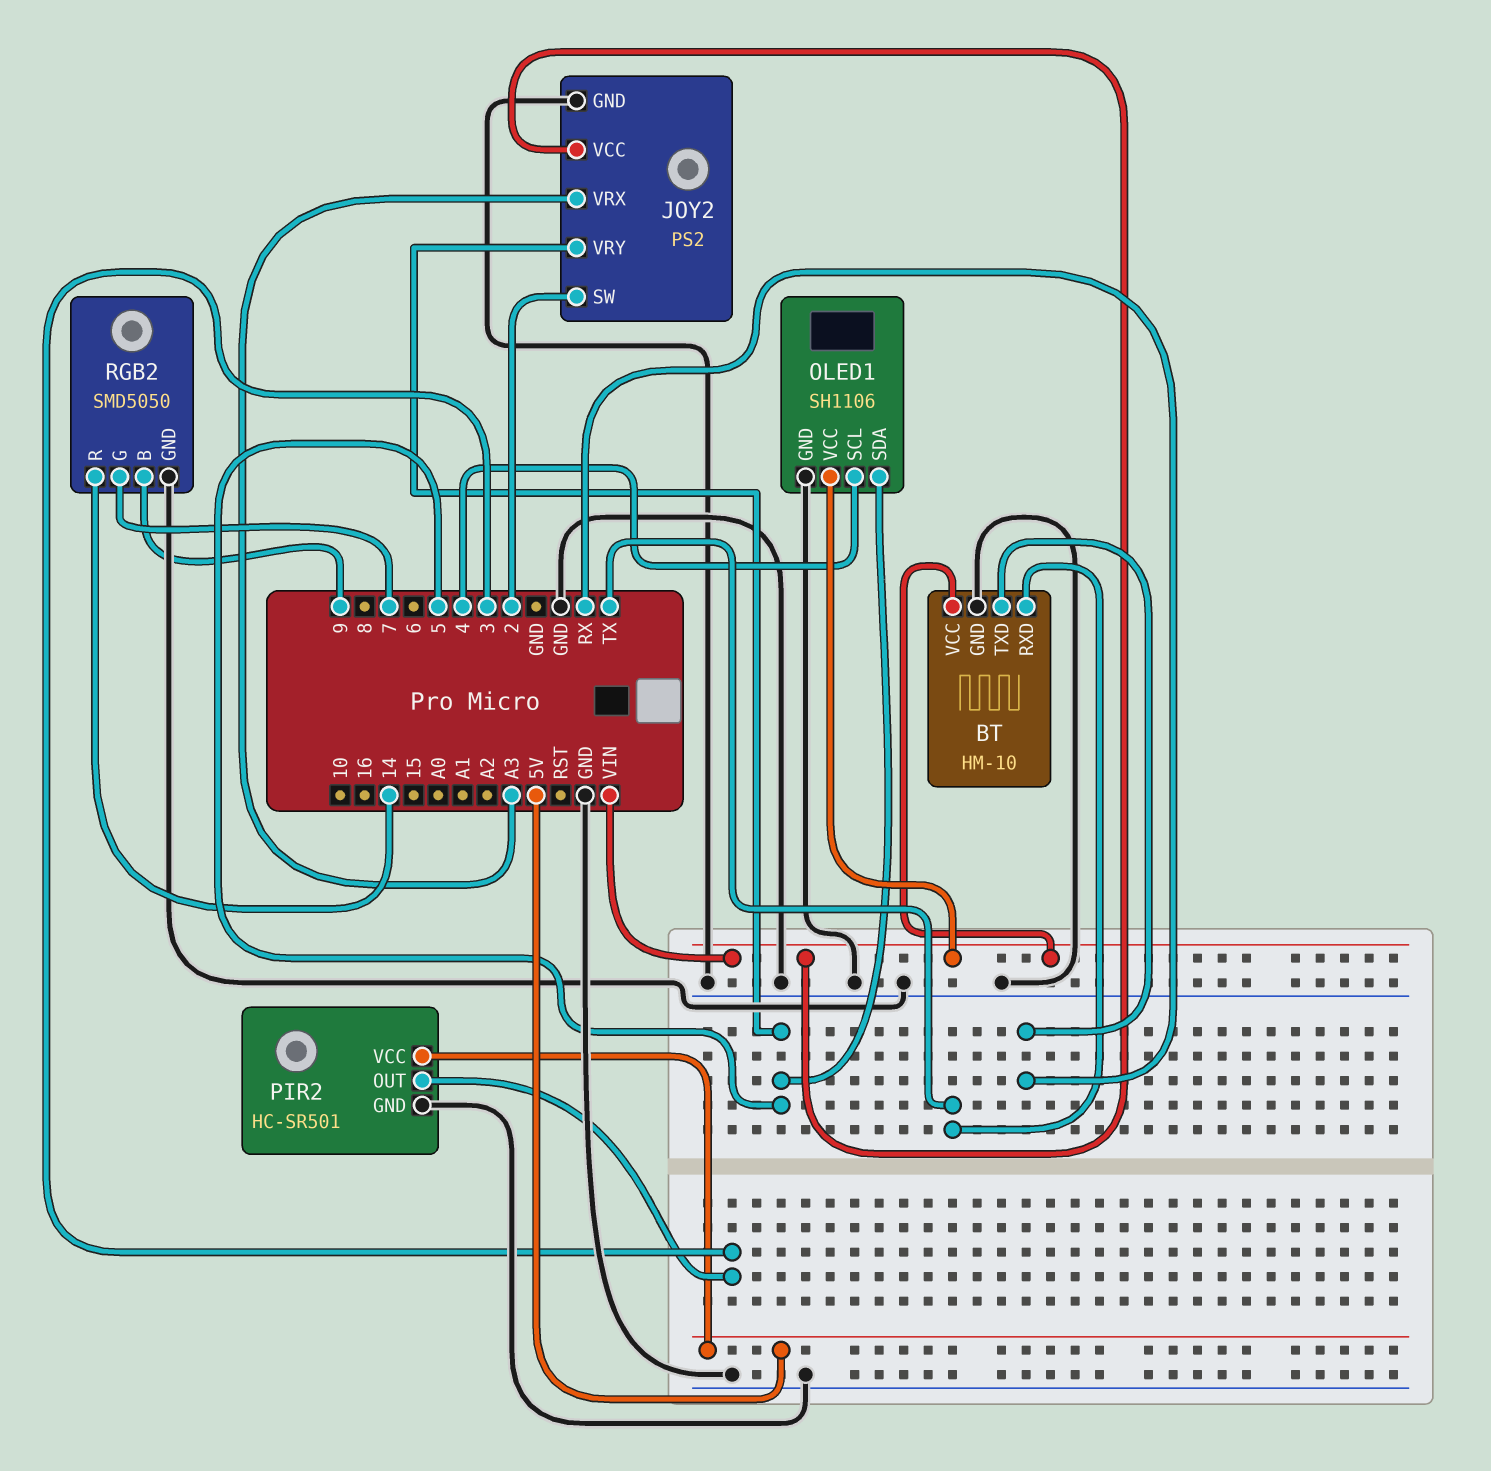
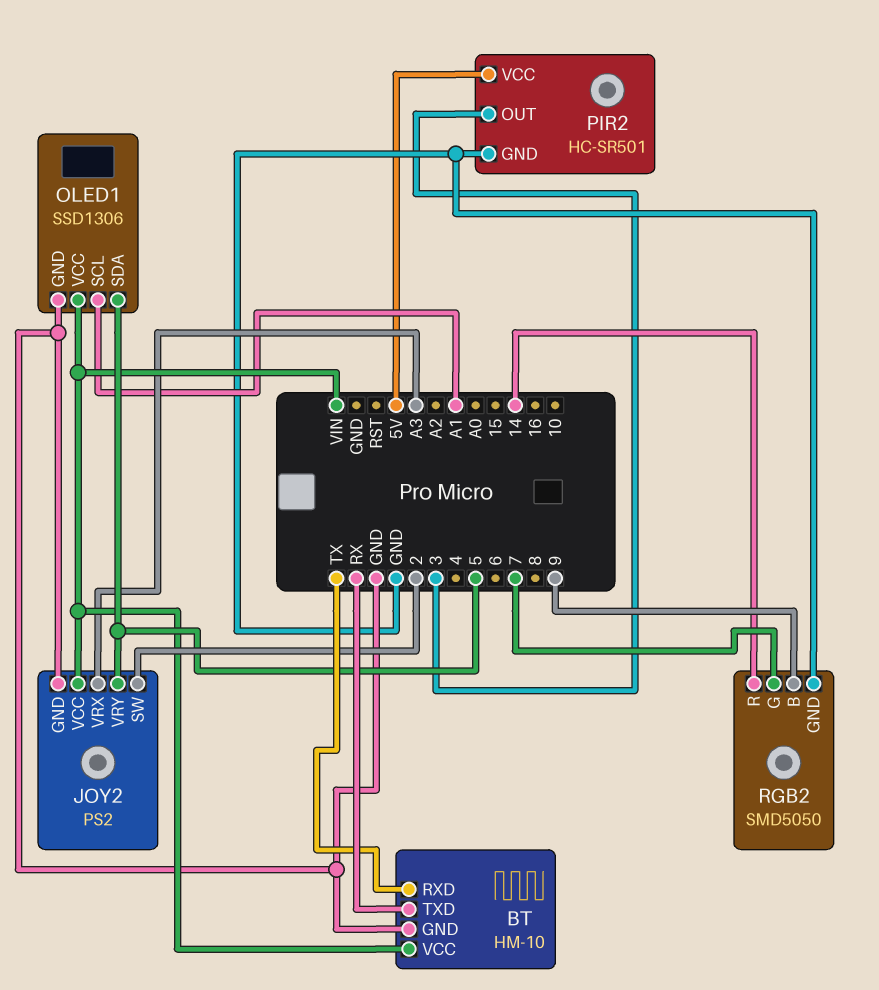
OLED1: SH1106 -> SSD1306
OLED1 pin SCL: 4 -> A1

